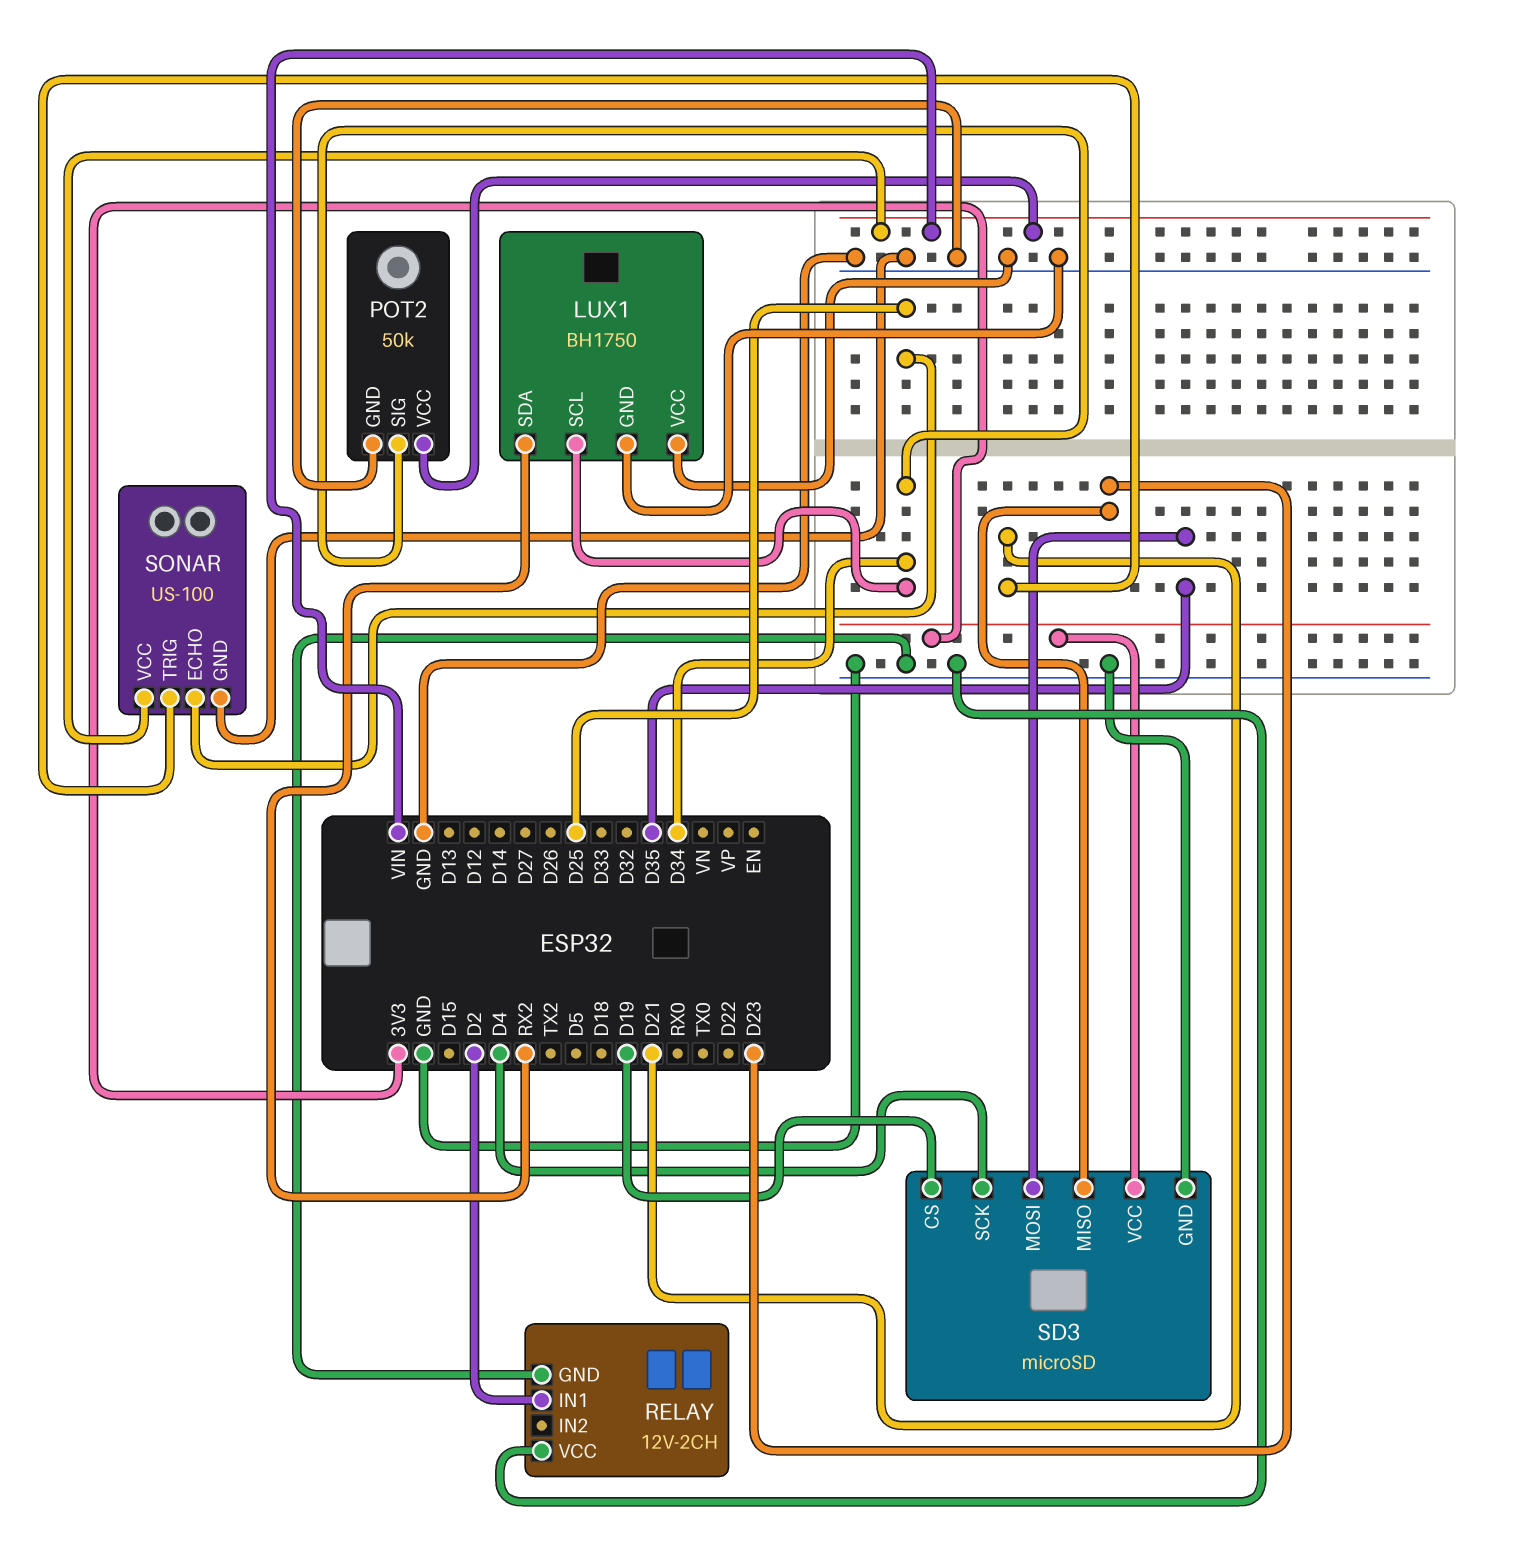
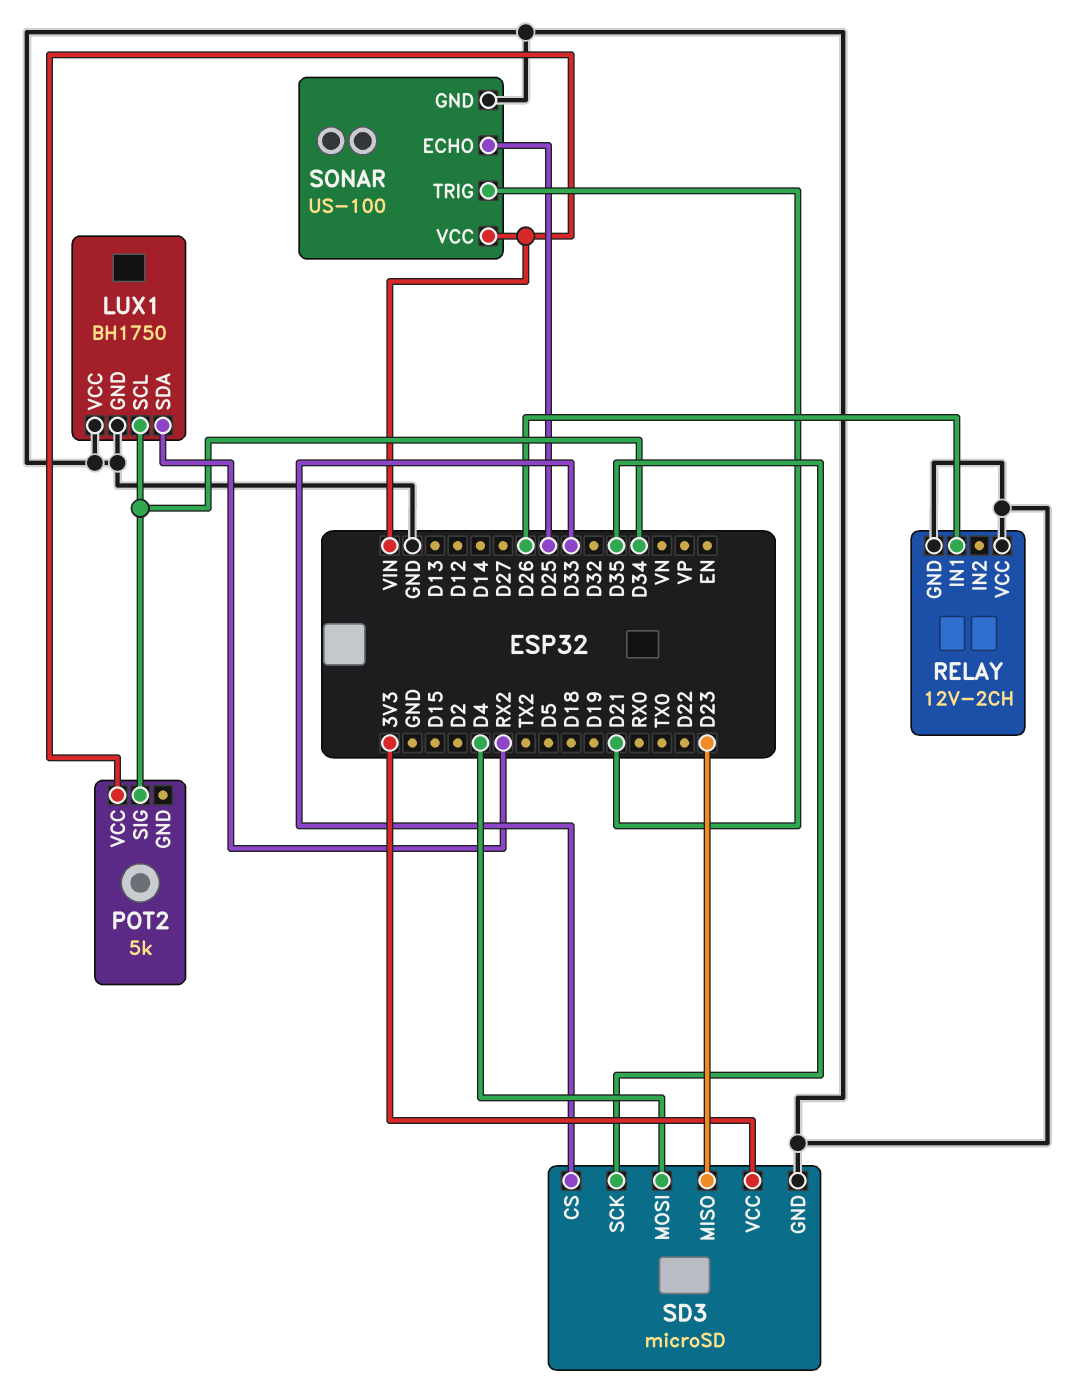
POT2: 50k -> 5k
POT2 pin GND: GND -> none
RELAY pin IN1: D2 -> D26
SD3 pin CS: D19 -> D33
SD3 pin MOSI: D35 -> D4
SD3 pin SCK: D4 -> D35

